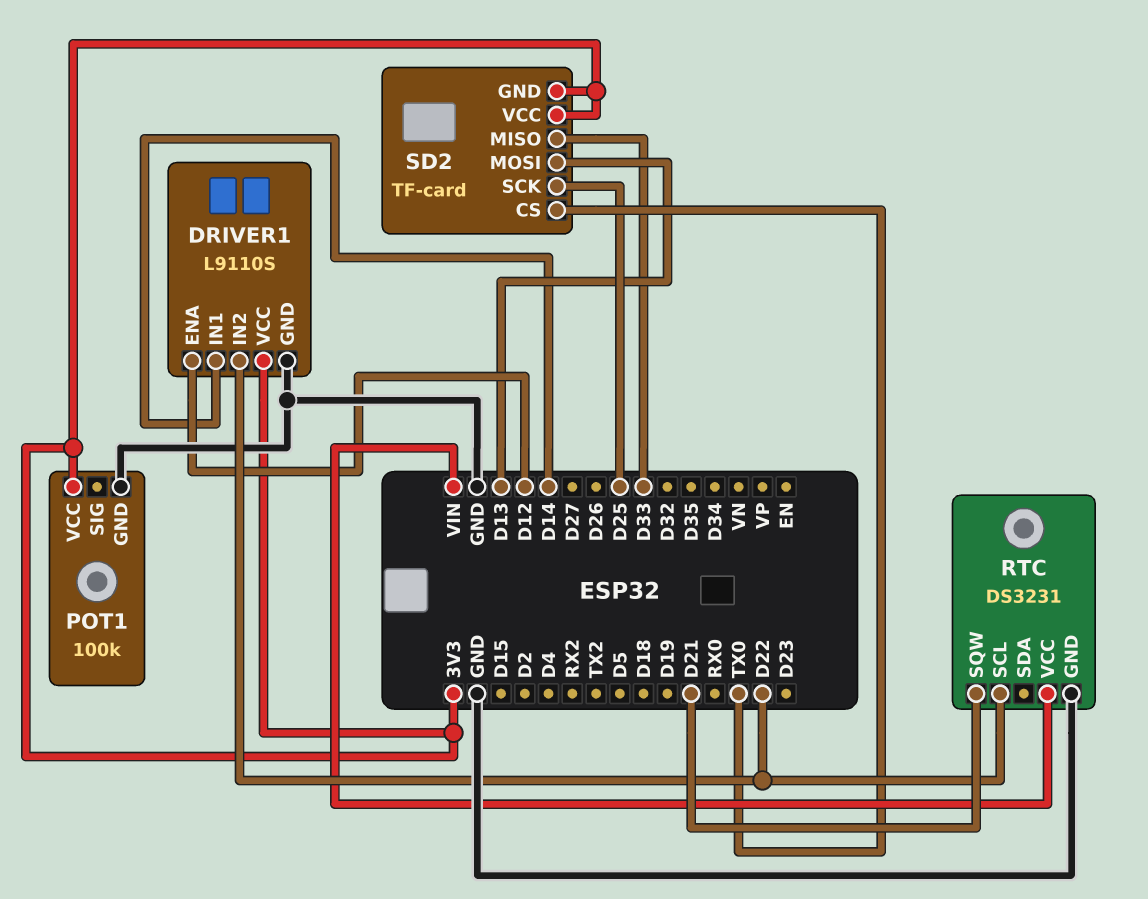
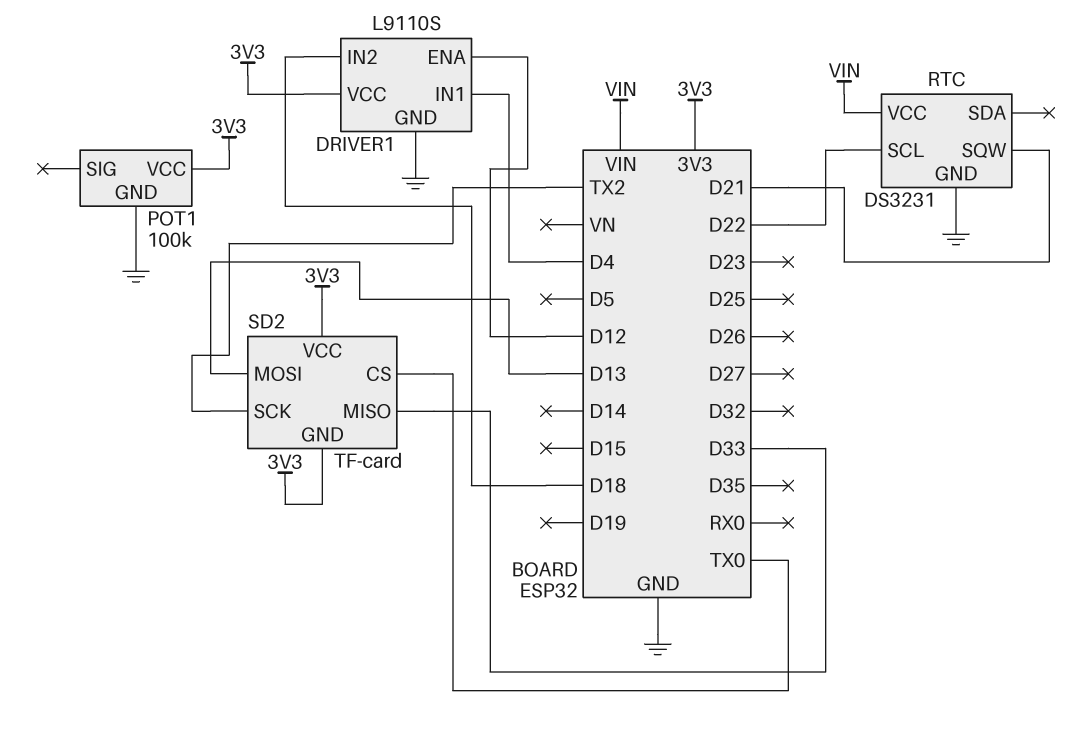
DRIVER1 pin IN1: D14 -> D4
DRIVER1 pin IN2: D22 -> D18
SD2 pin SCK: D25 -> TX2

